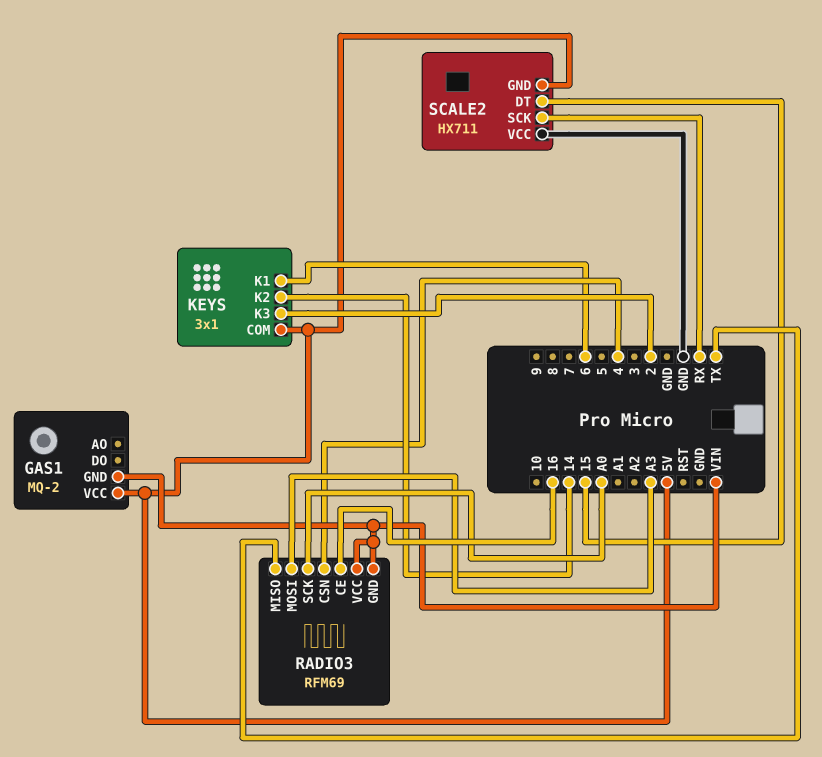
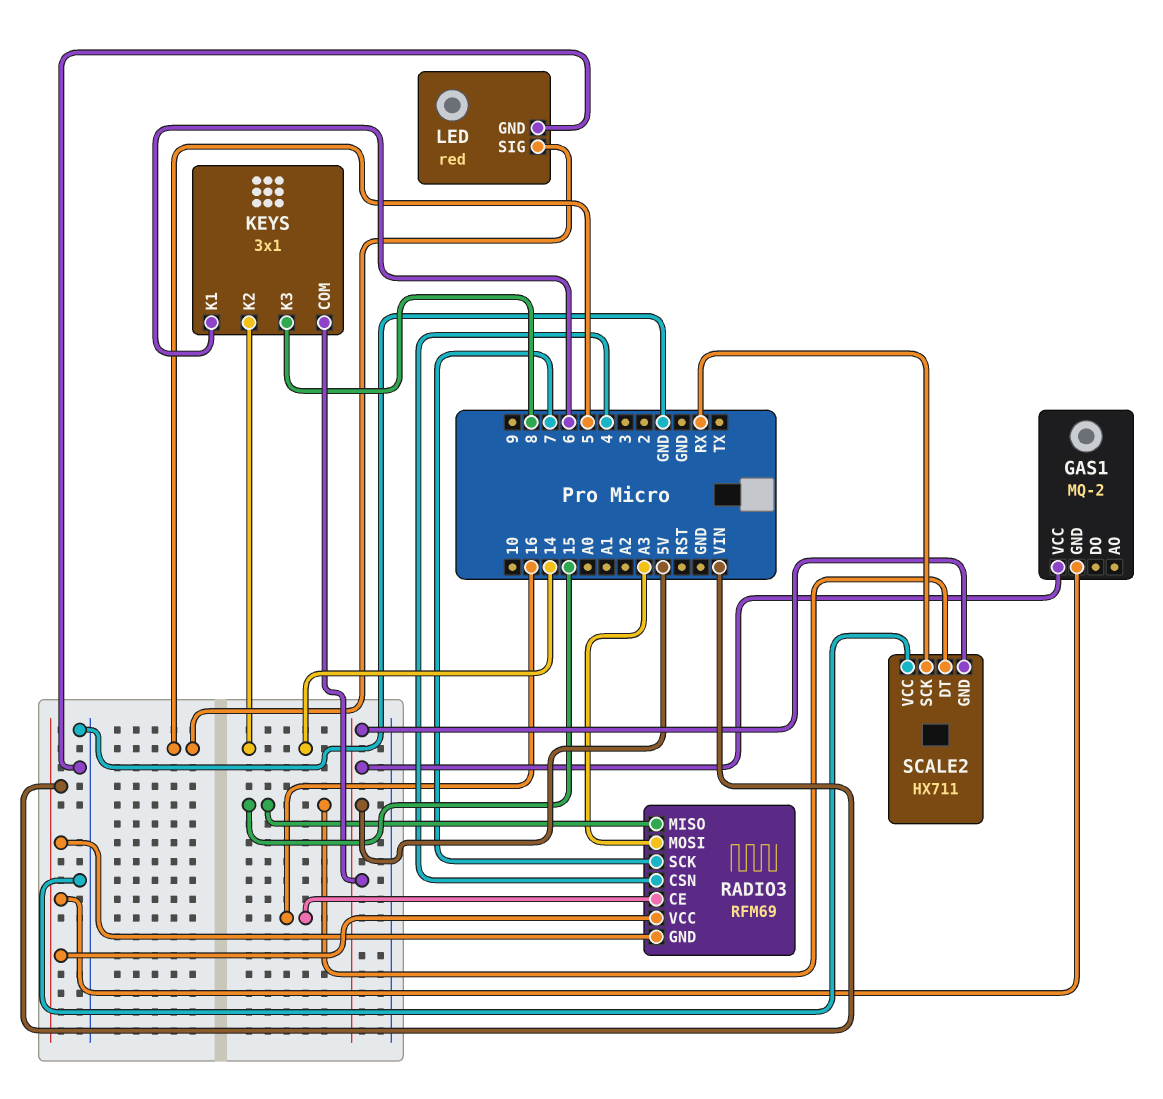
KEYS pin K3: 2 -> 8
LED: none -> red
LED pin GND: none -> GND
LED pin SIG: none -> 5
RADIO3 pin MISO: TX -> 15
RADIO3 pin SCK: A0 -> 7

